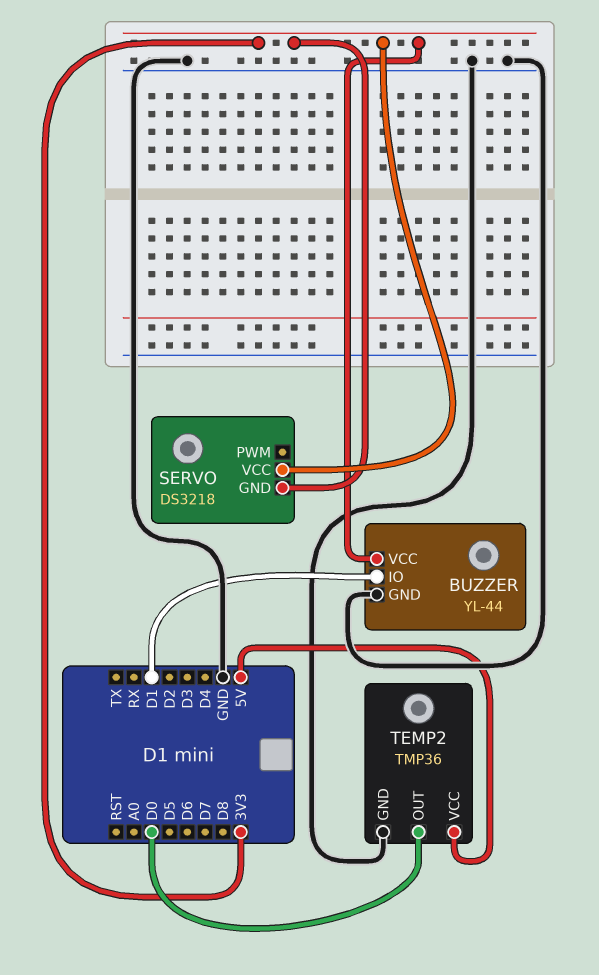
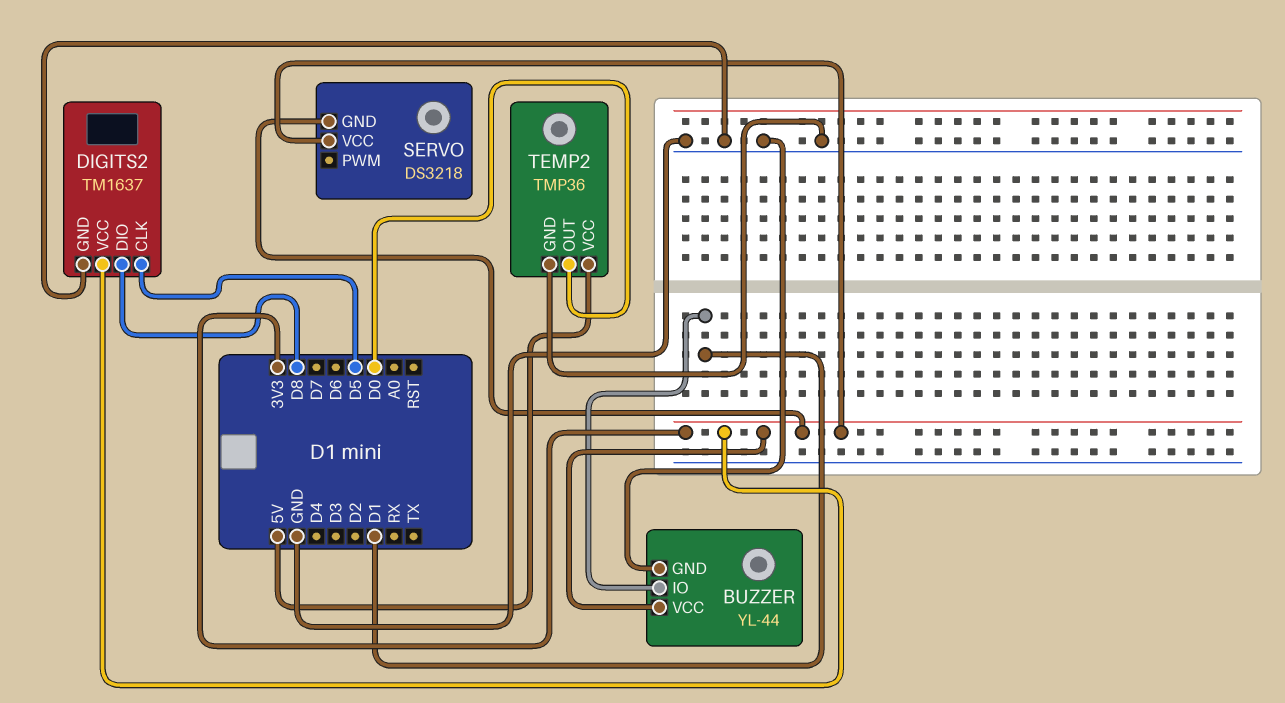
DIGITS2: none -> TM1637
DIGITS2 pin CLK: none -> D5
DIGITS2 pin DIO: none -> D8
DIGITS2 pin GND: none -> GND
DIGITS2 pin VCC: none -> 3V3

